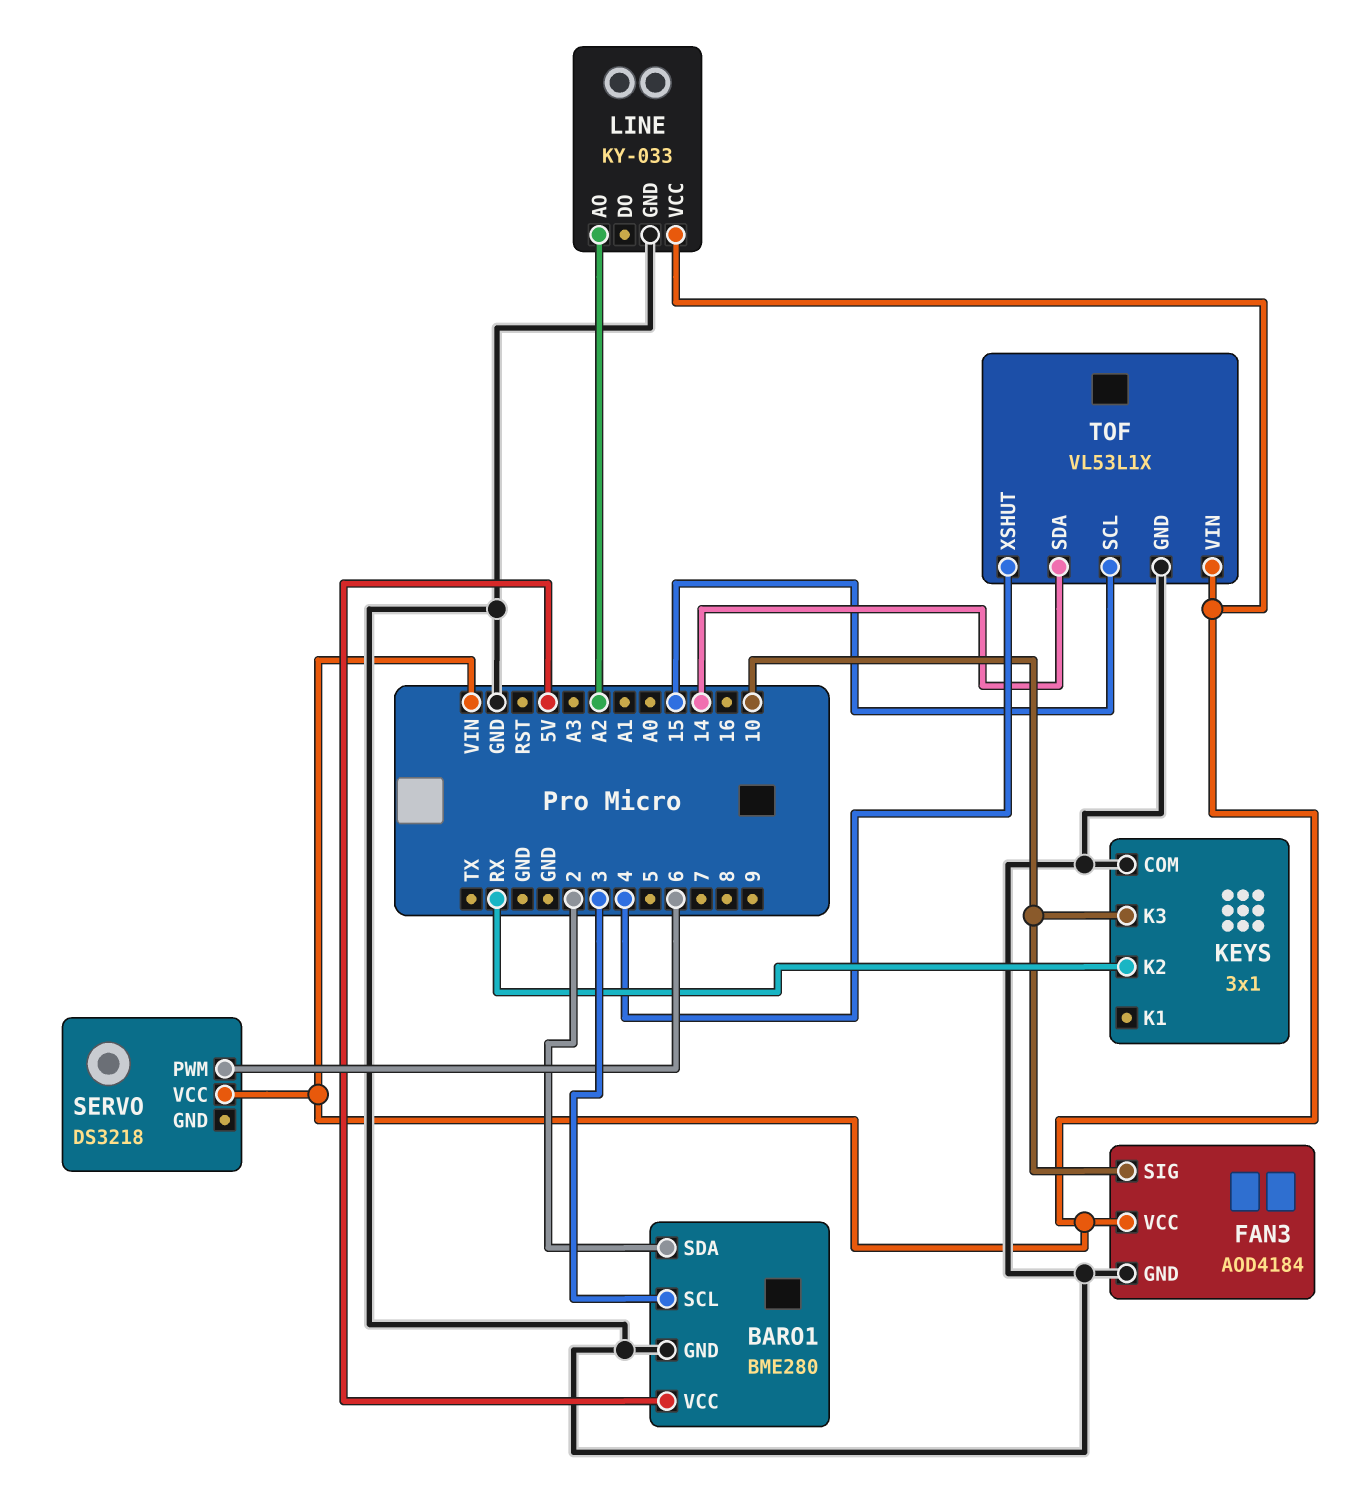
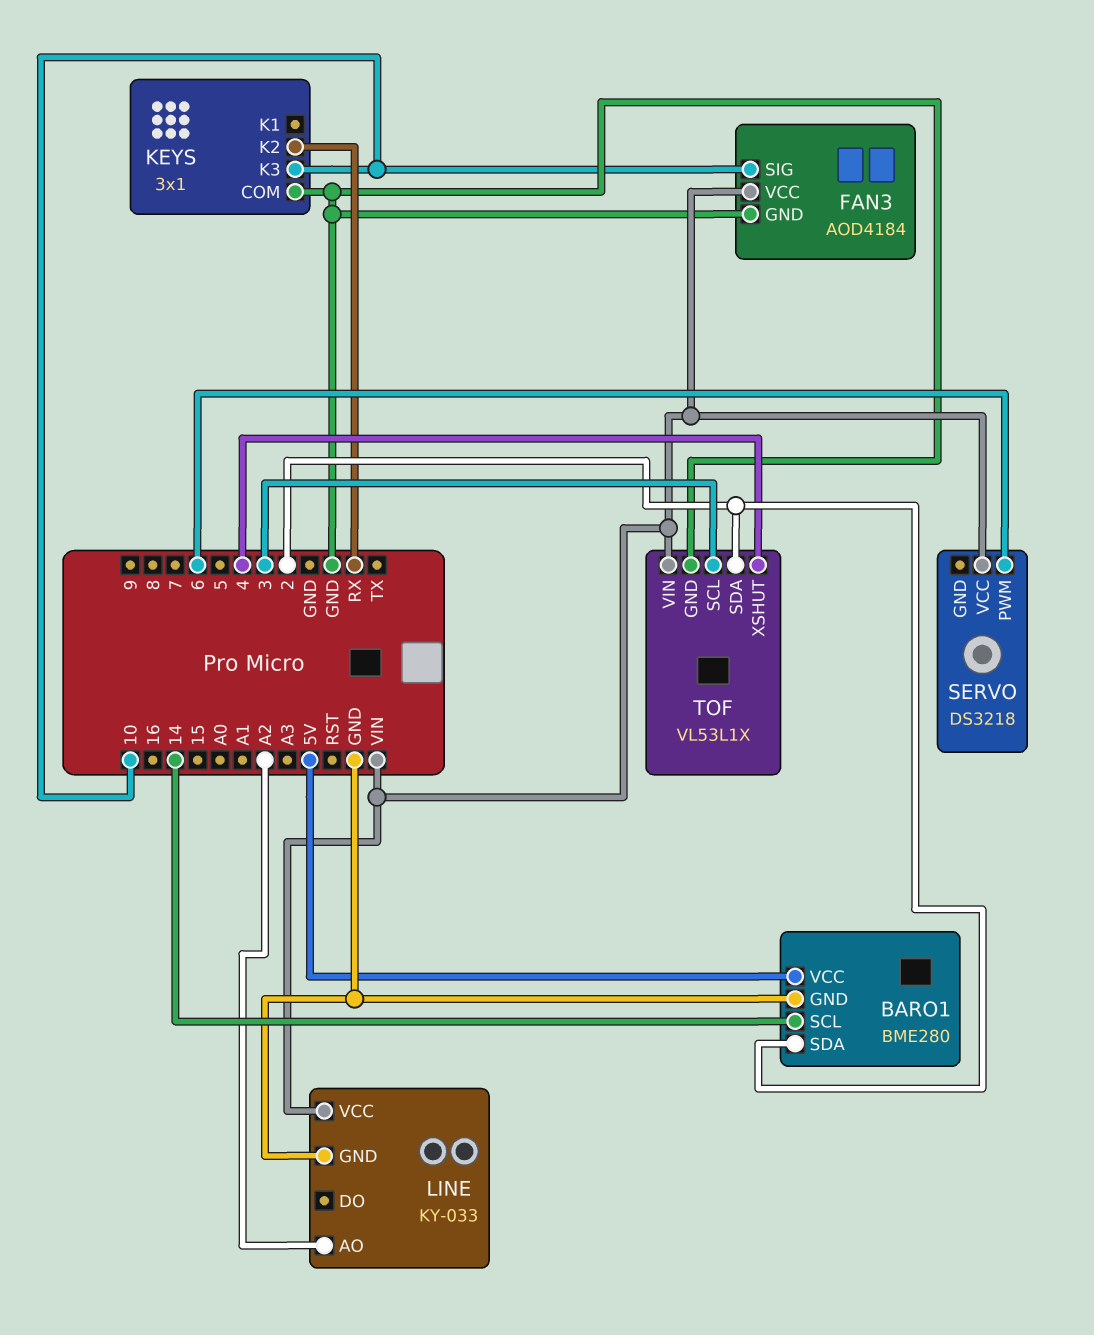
BARO1 pin SCL: 3 -> 14
TOF pin SCL: 15 -> 3
TOF pin SDA: 14 -> 2

